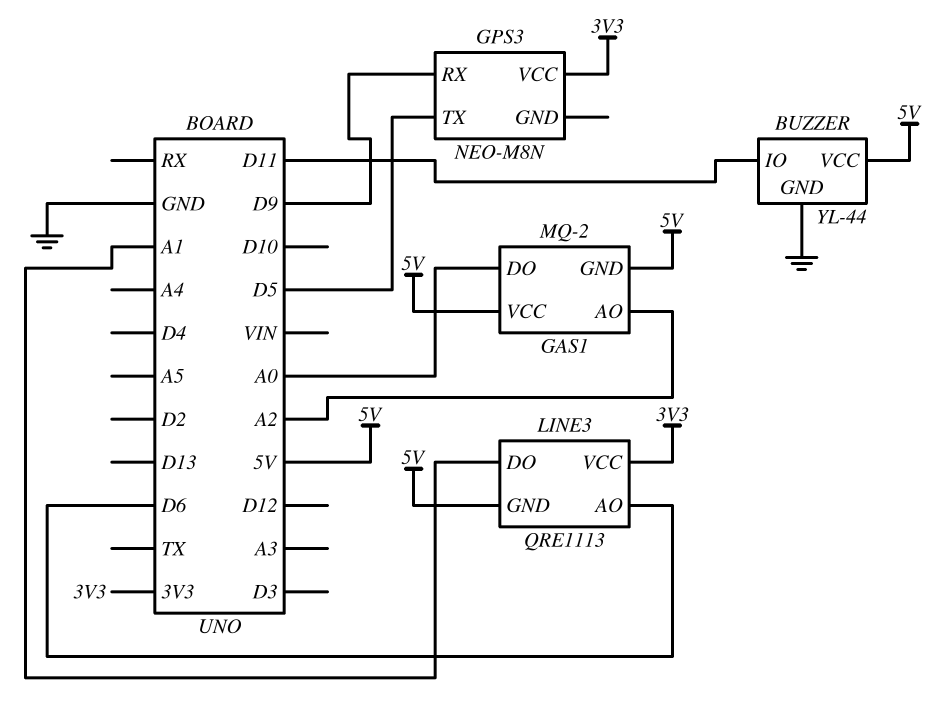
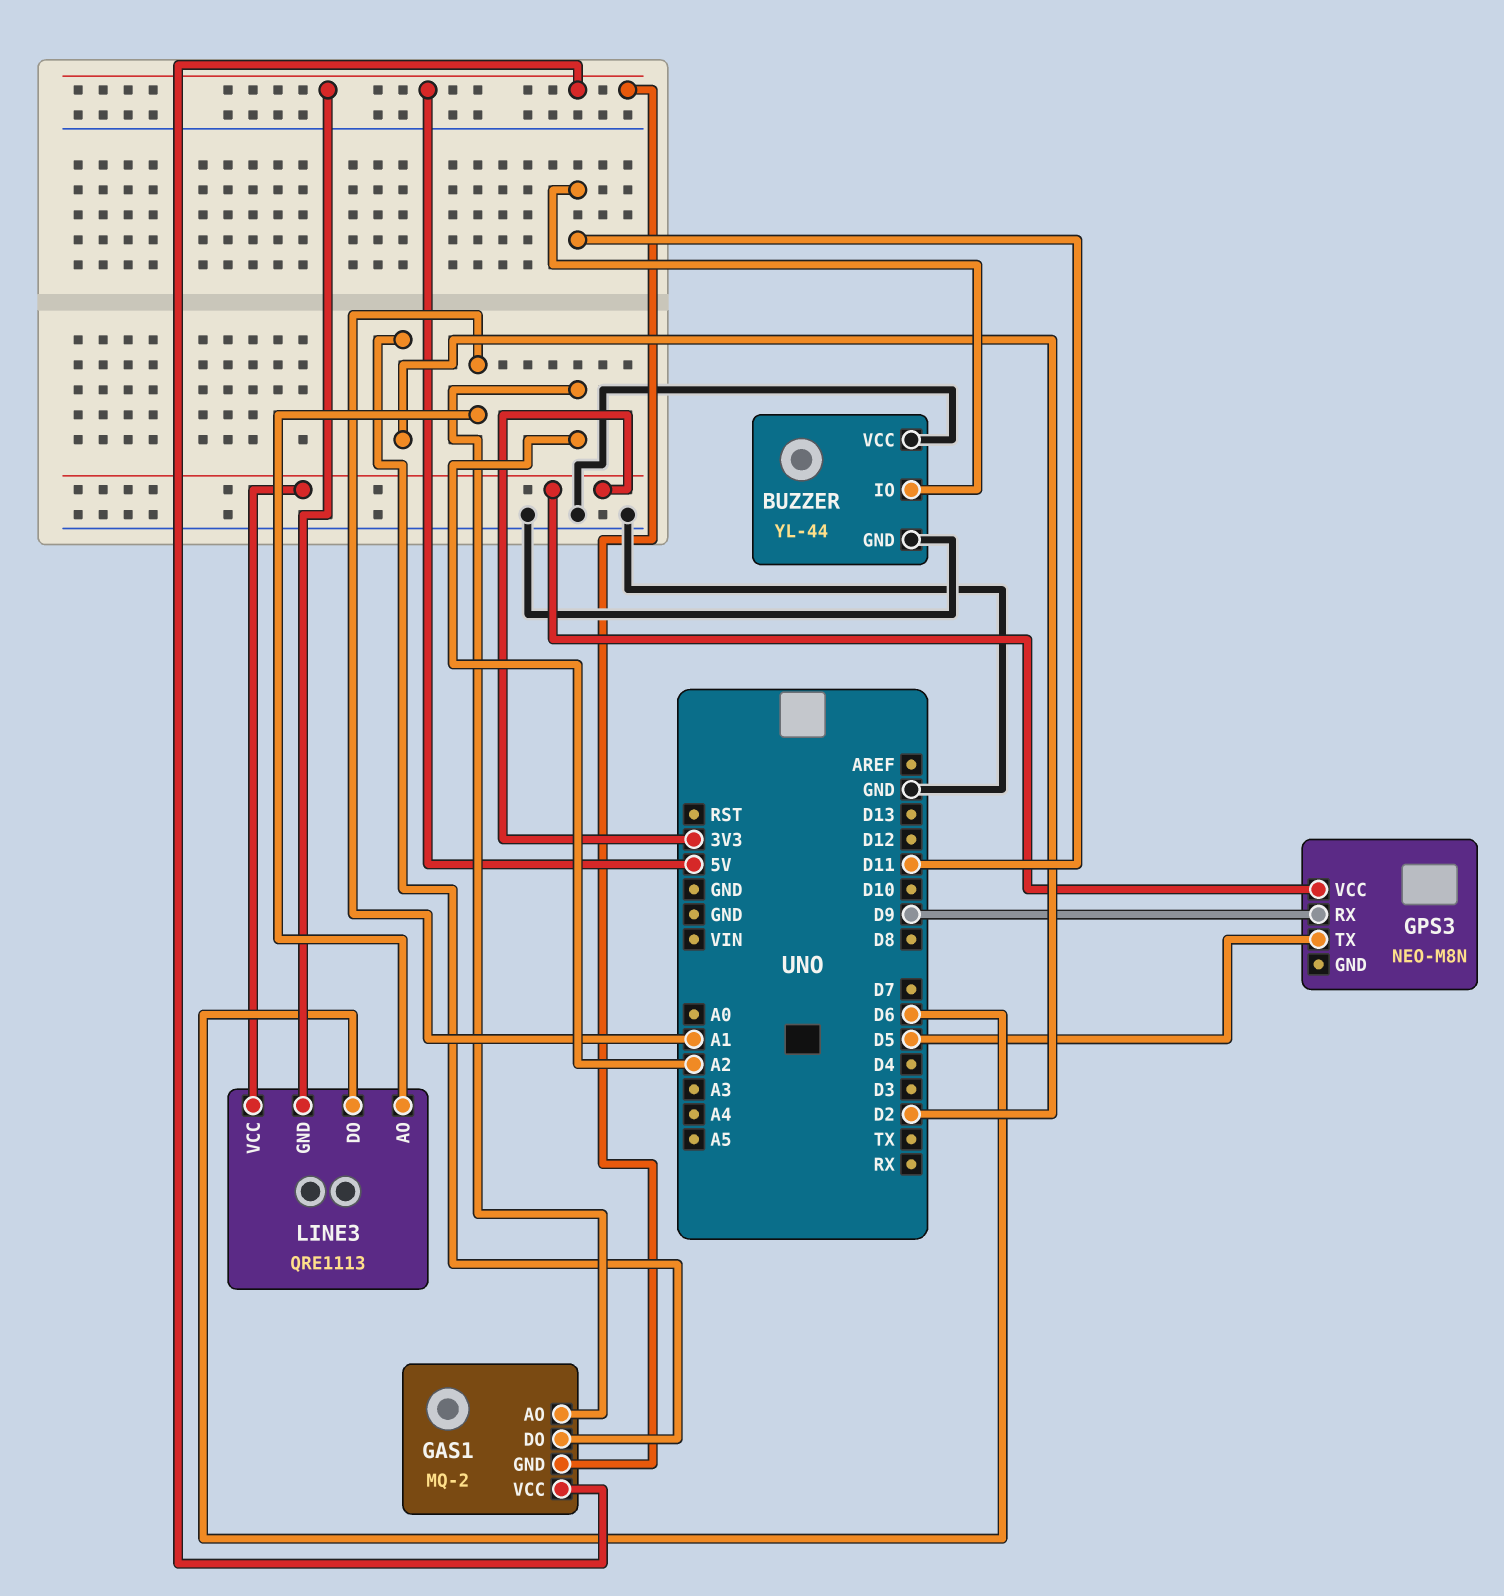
BUZZER pin VCC: 5V -> GND
GAS1 pin DO: A0 -> D2
LINE3 pin AO: D6 -> A1
LINE3 pin DO: A1 -> D6

